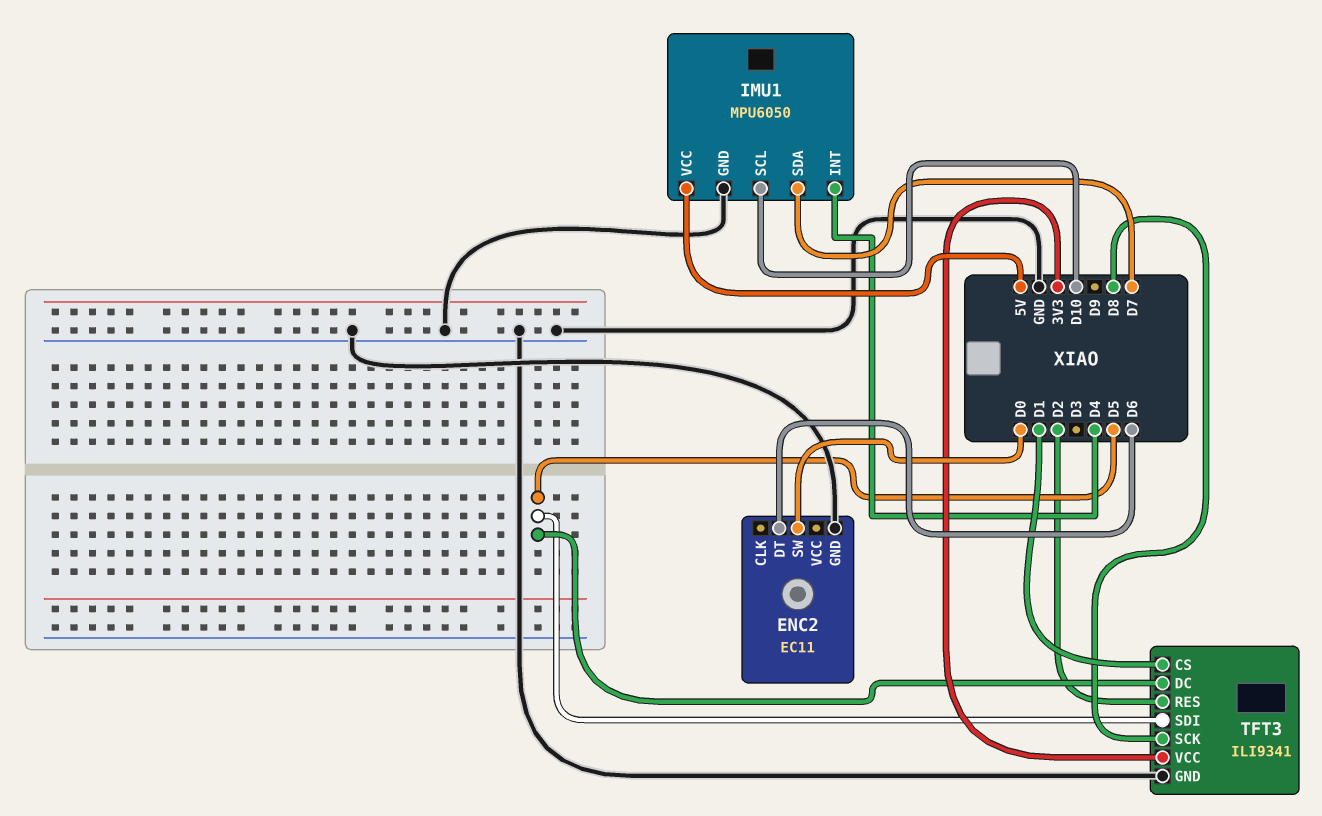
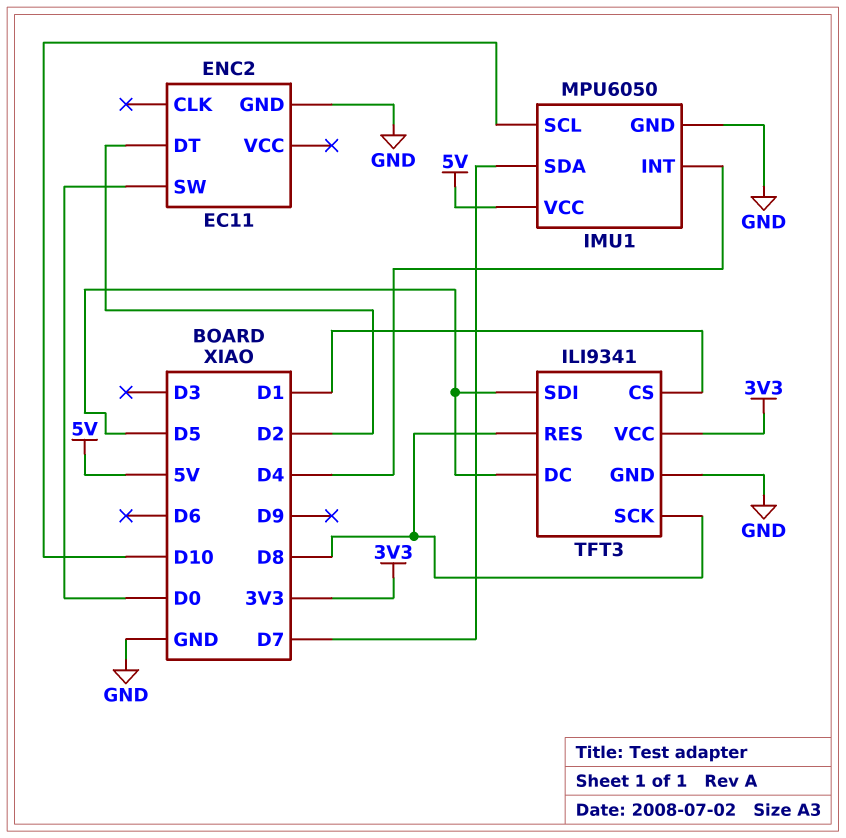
ENC2 pin DT: D6 -> D2
TFT3 pin RES: D2 -> D8

